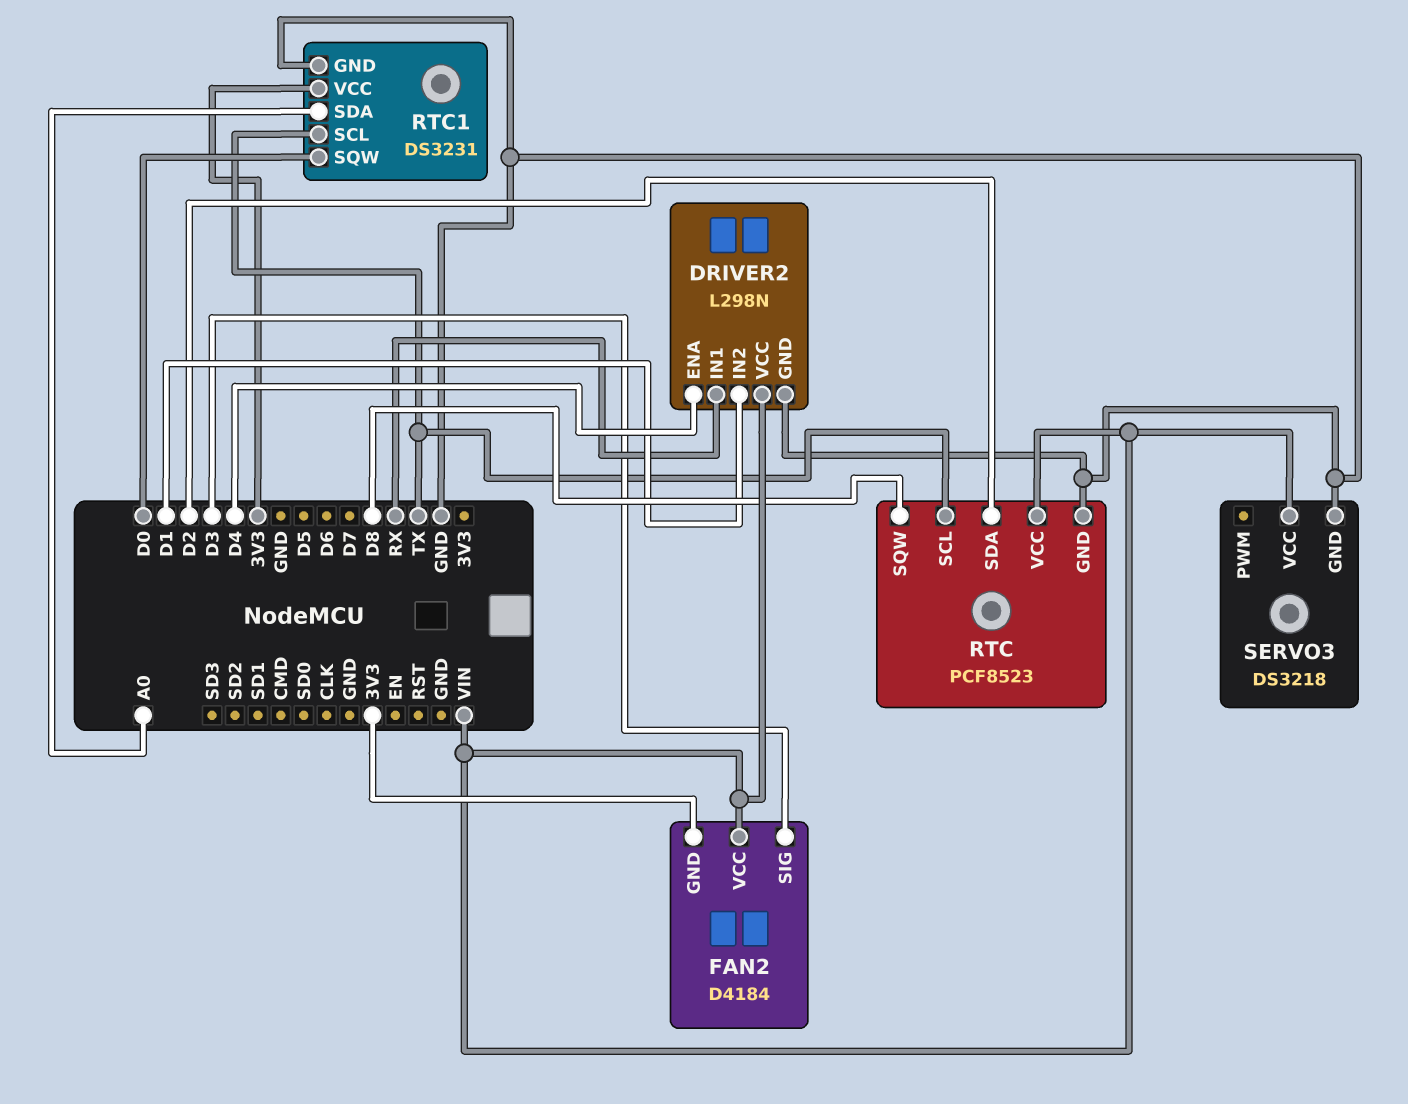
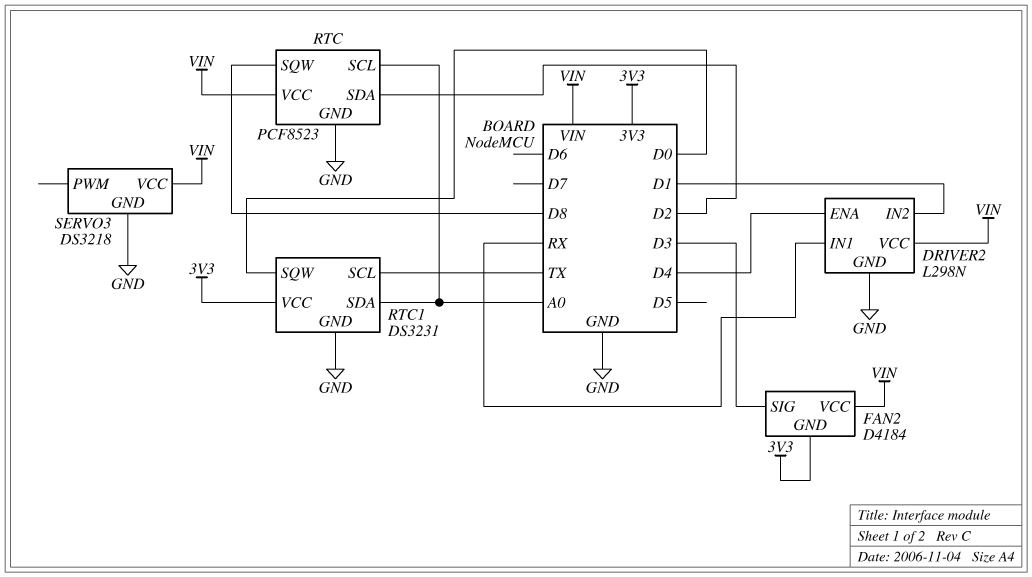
RTC pin SCL: TX -> A0

